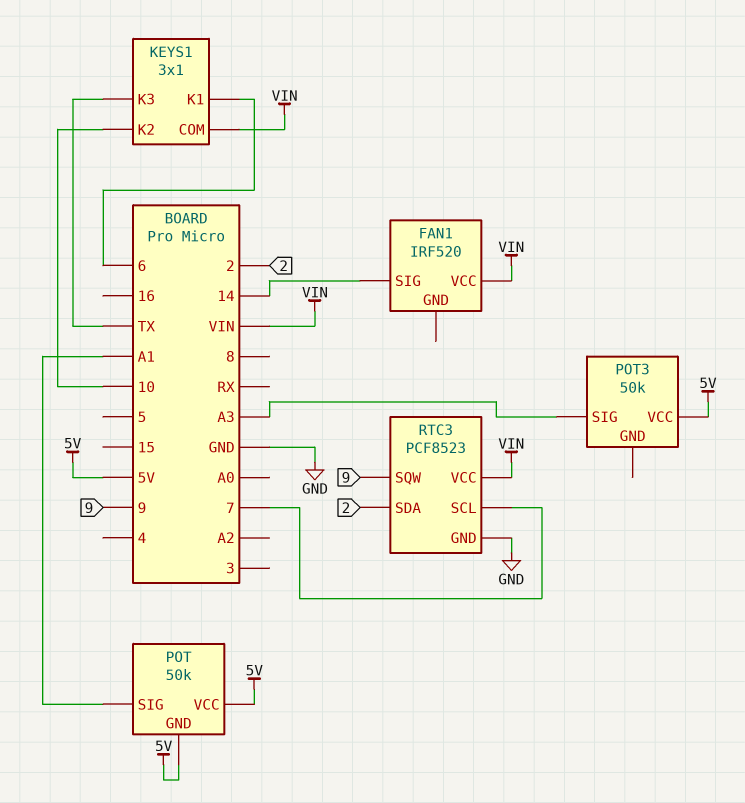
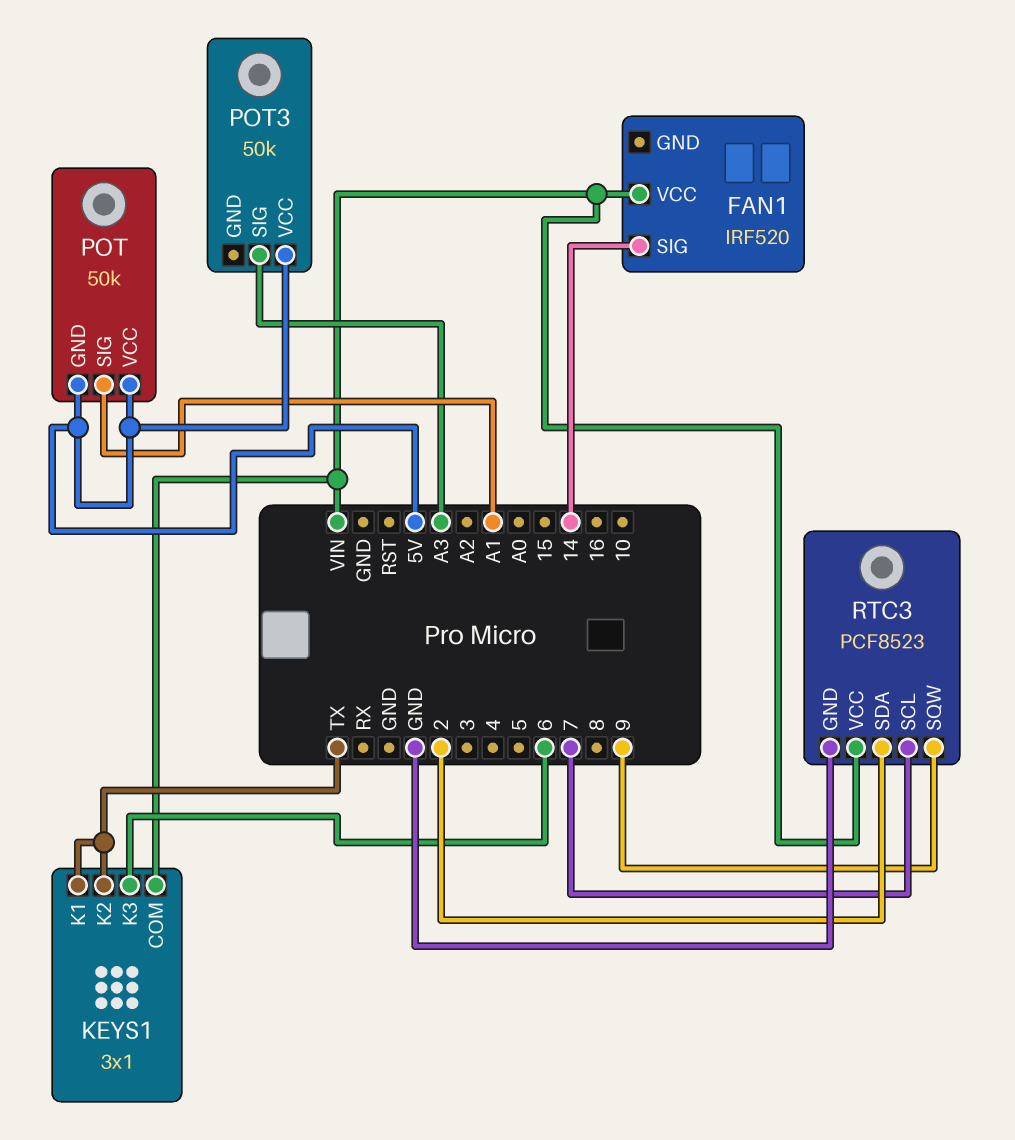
KEYS1 pin K1: 6 -> TX
KEYS1 pin K2: 10 -> TX
KEYS1 pin K3: TX -> 6

